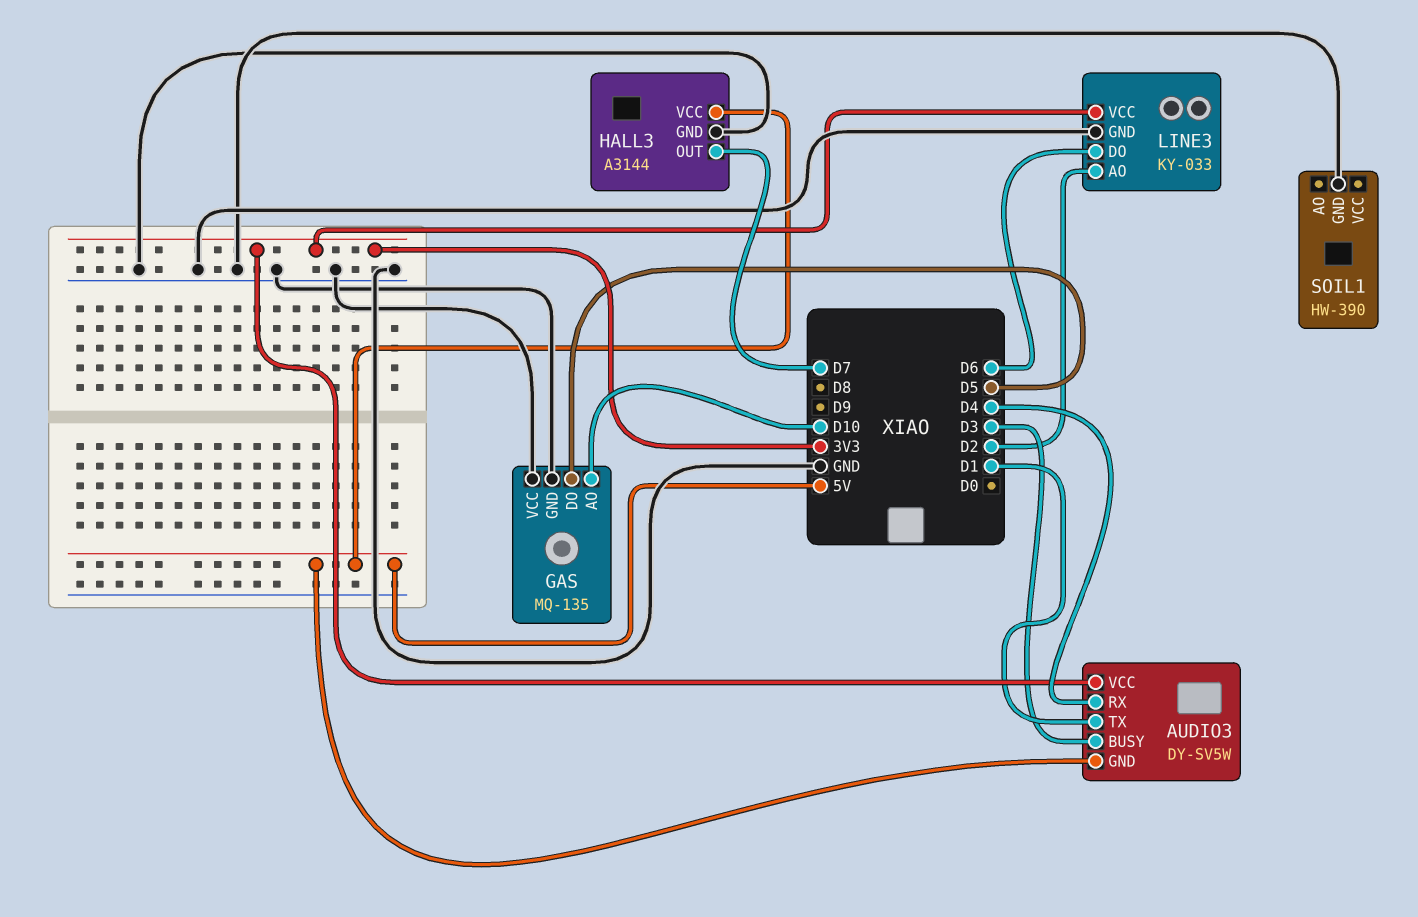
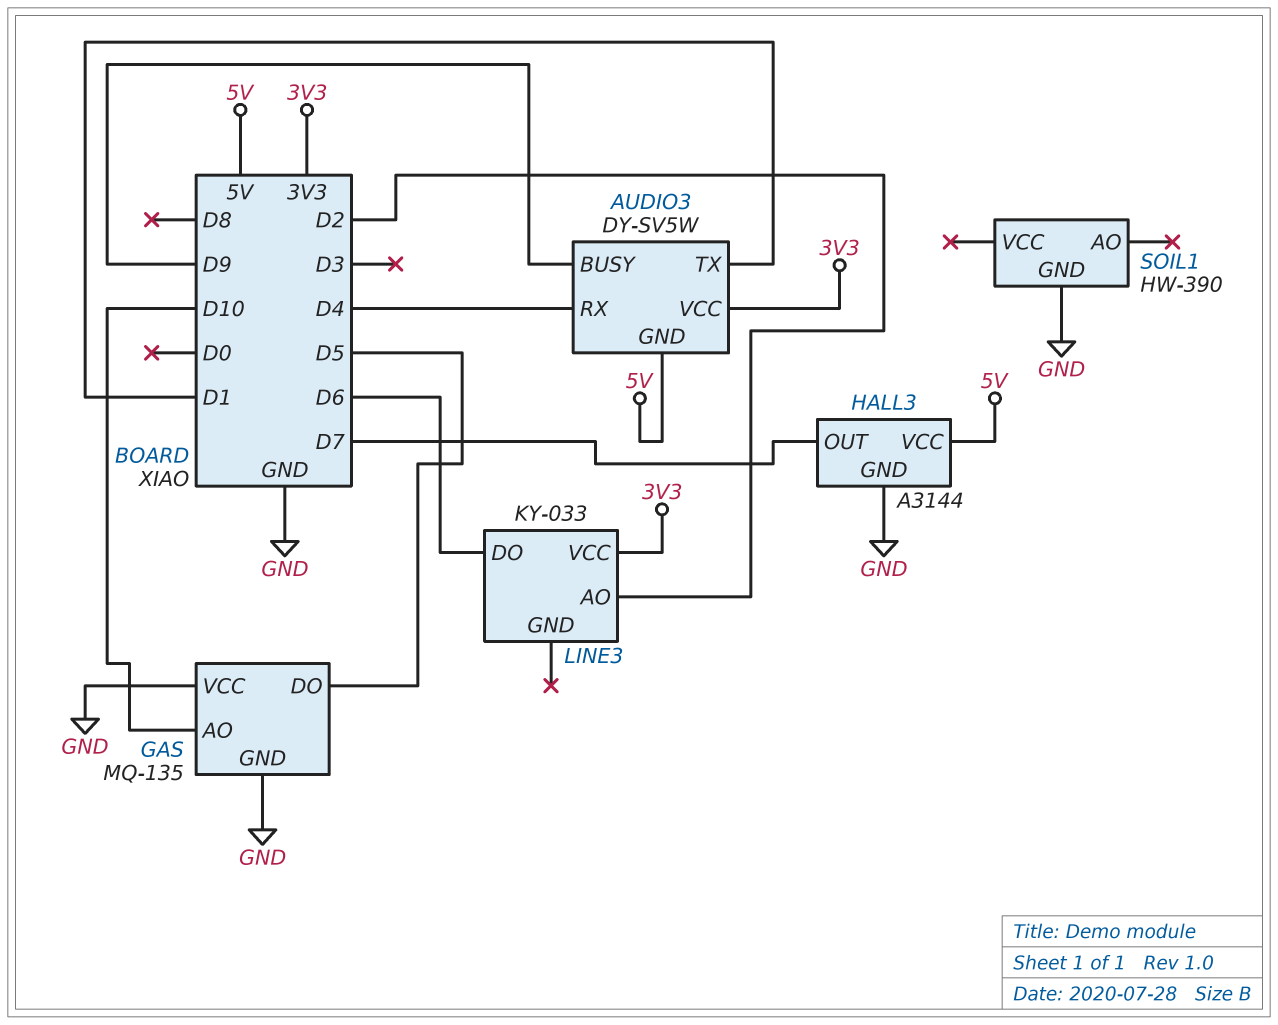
AUDIO3 pin BUSY: D3 -> D9
LINE3 pin GND: GND -> none

